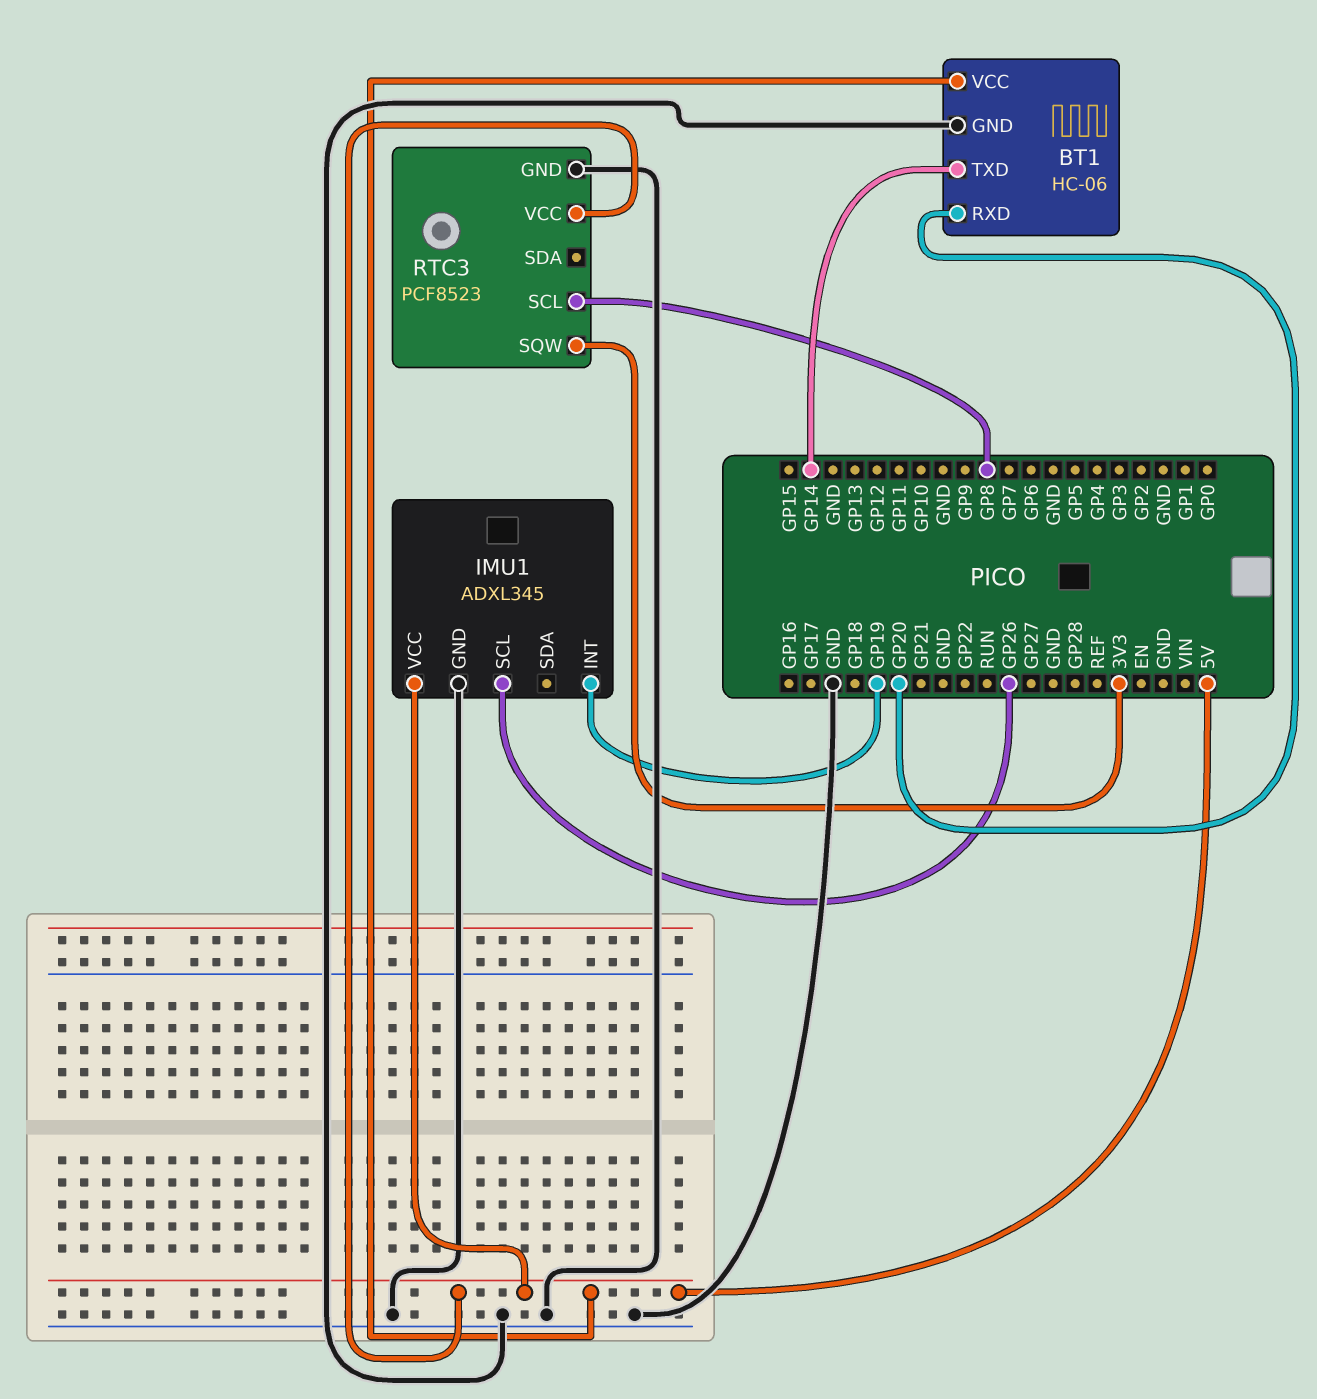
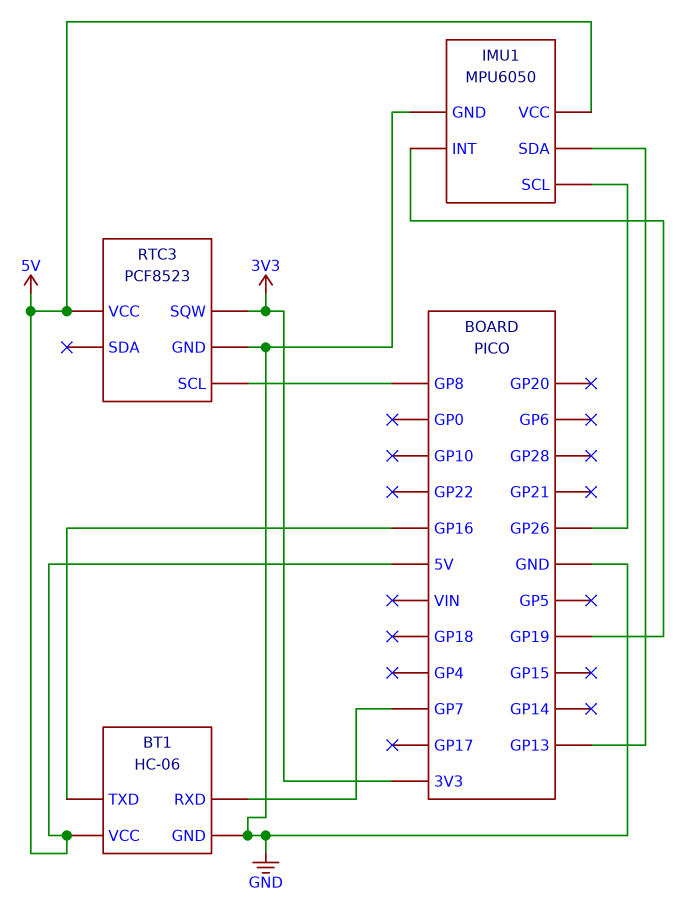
BT1 pin RXD: GP20 -> GP7
BT1 pin TXD: GP14 -> GP16
IMU1: ADXL345 -> MPU6050
IMU1 pin SDA: none -> GP13

